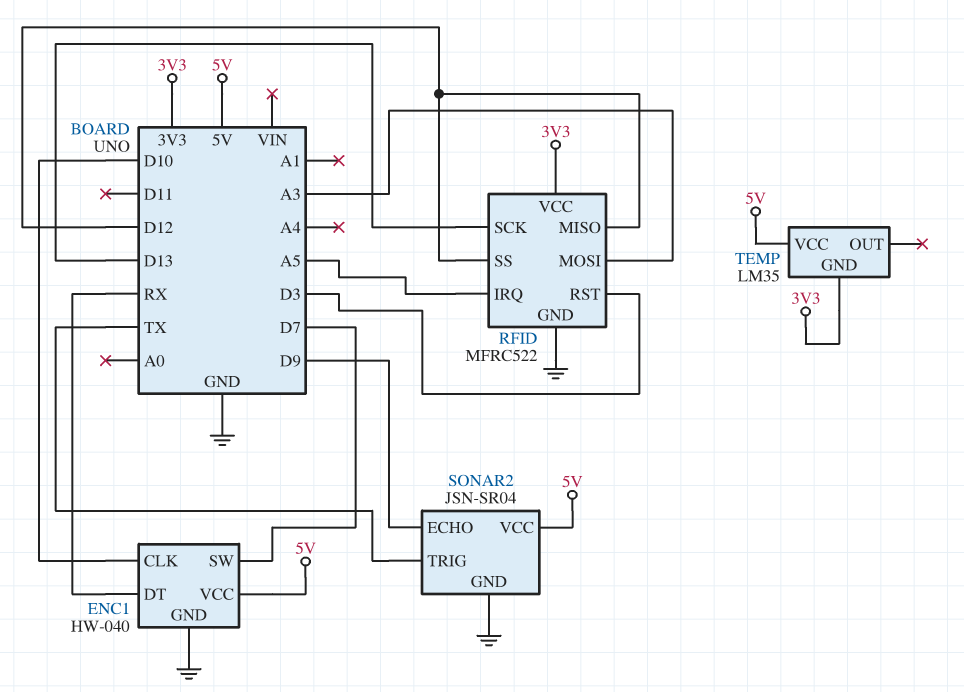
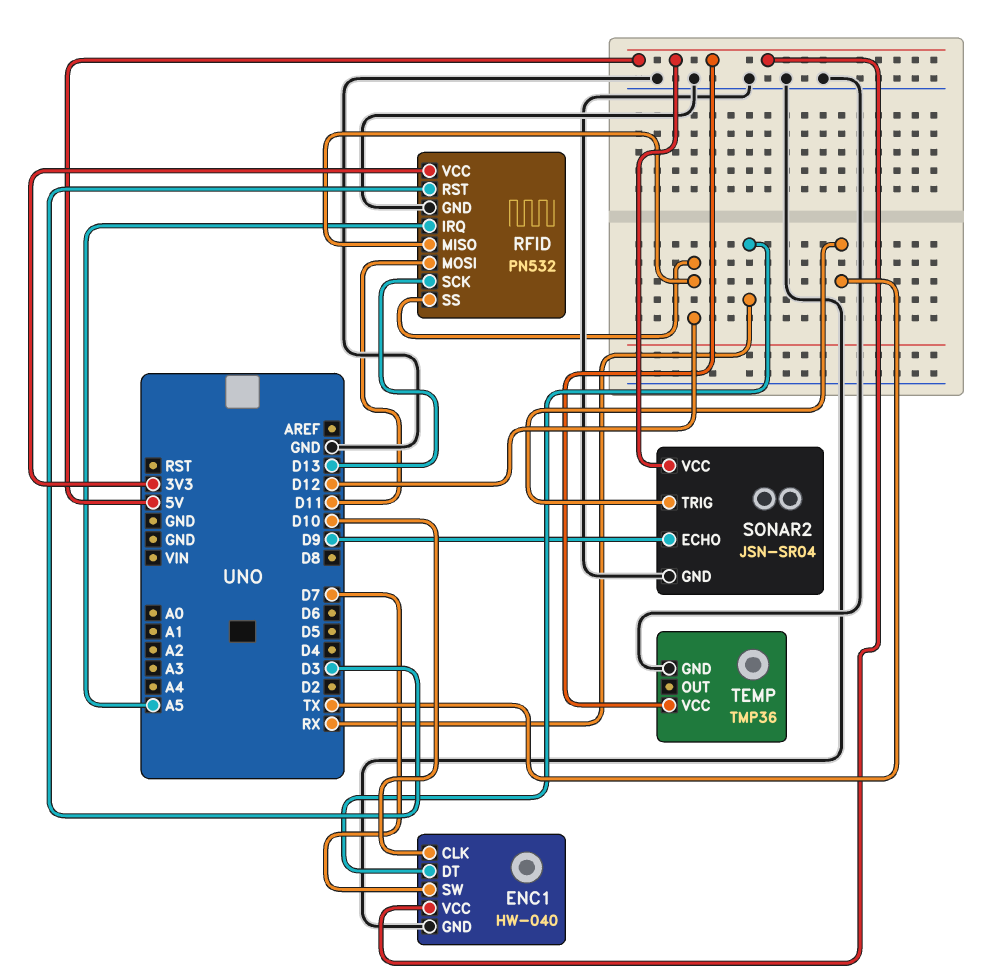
RFID: MFRC522 -> PN532
RFID pin MOSI: A3 -> D11
TEMP: LM35 -> TMP36
TEMP pin GND: 3V3 -> GND

